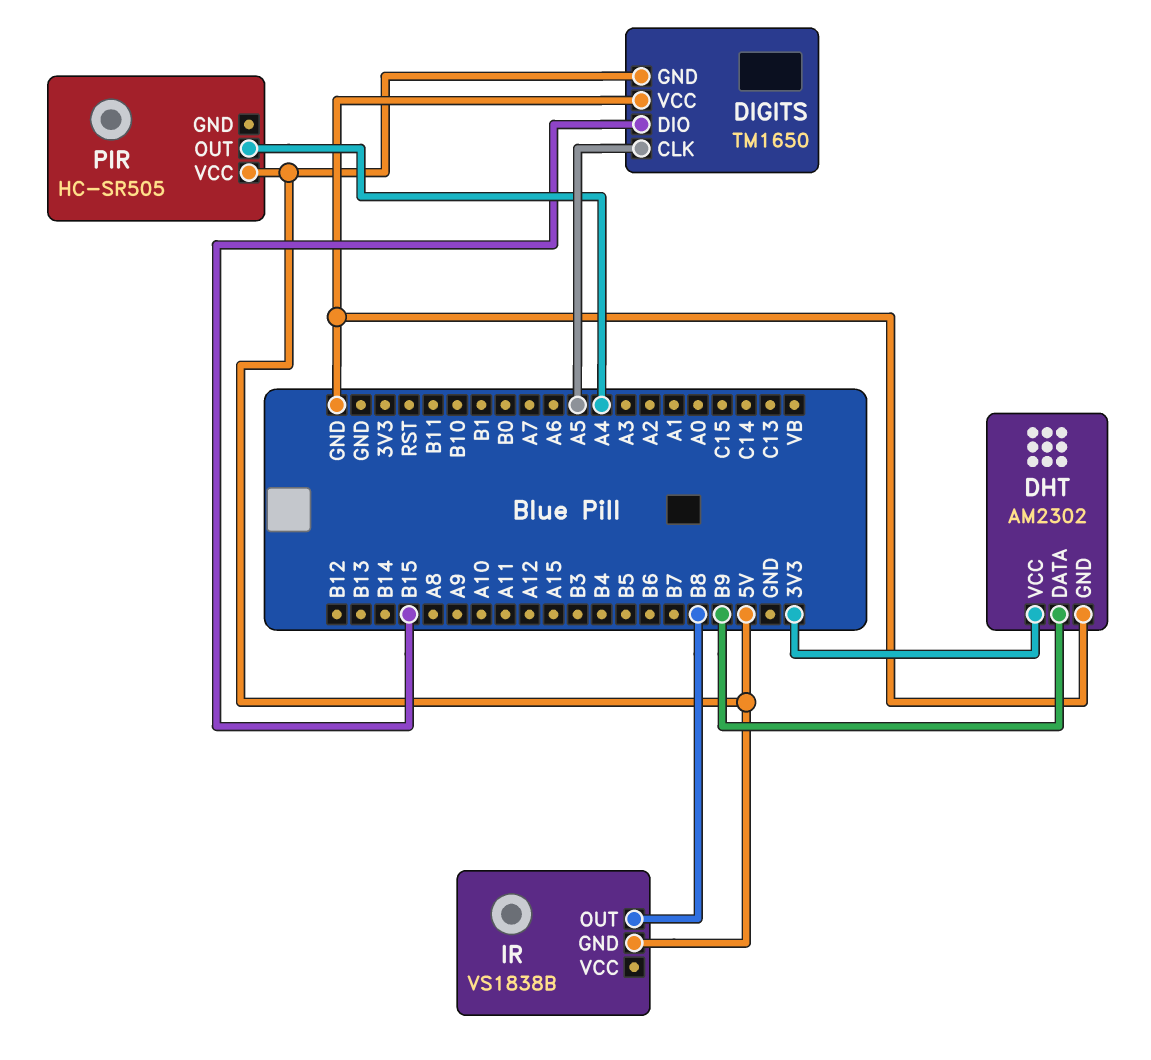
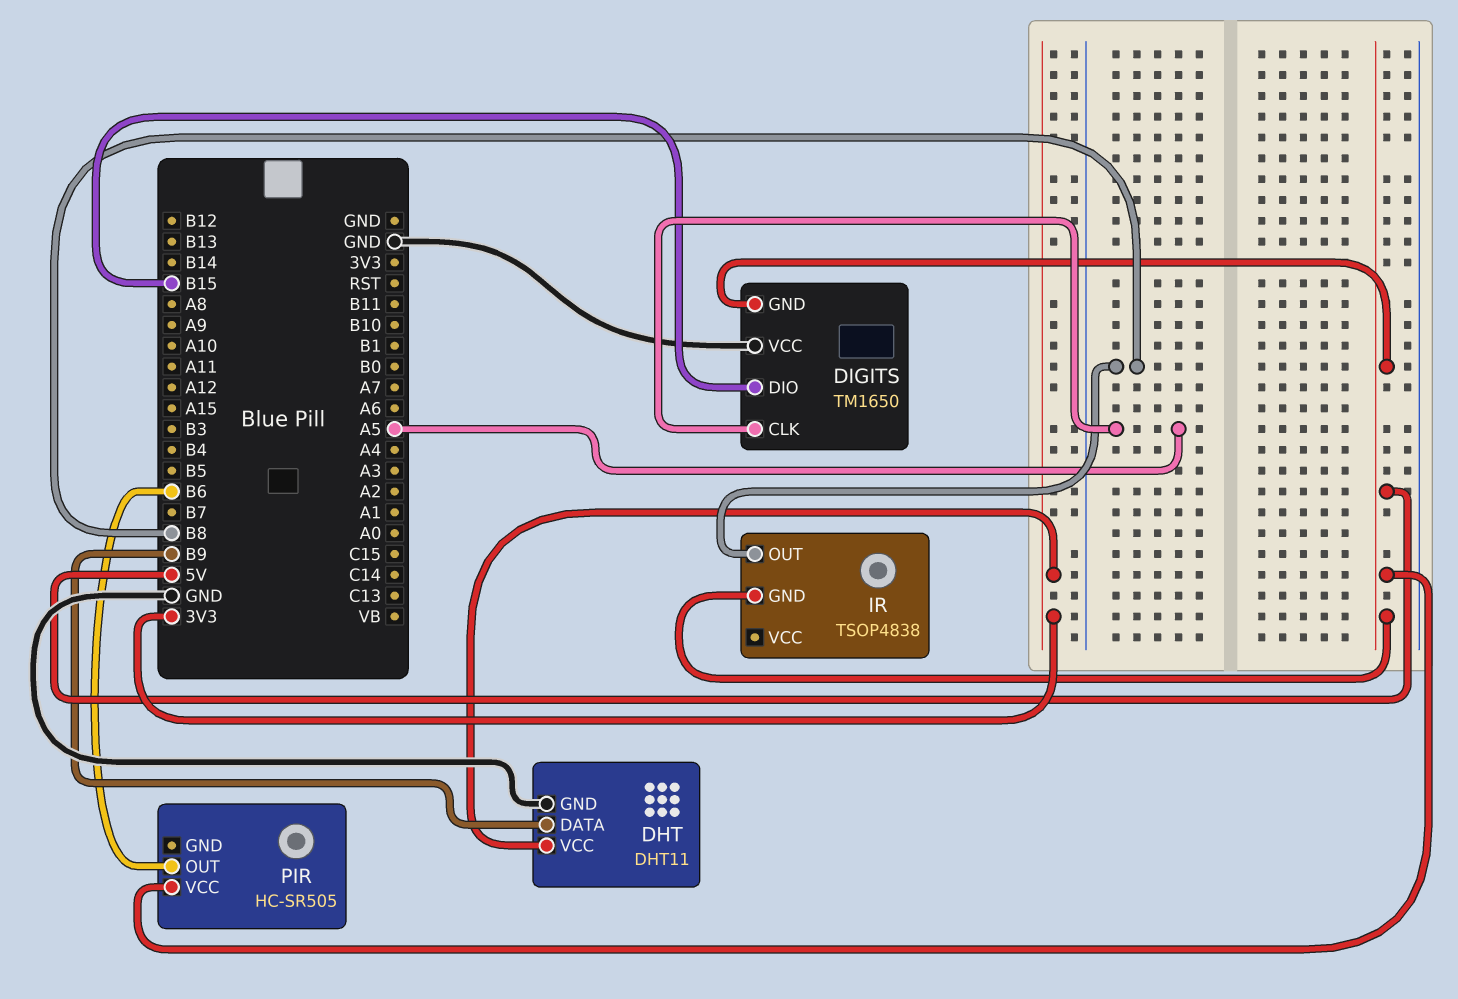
DHT: AM2302 -> DHT11
IR: VS1838B -> TSOP4838
PIR pin OUT: A4 -> B6

